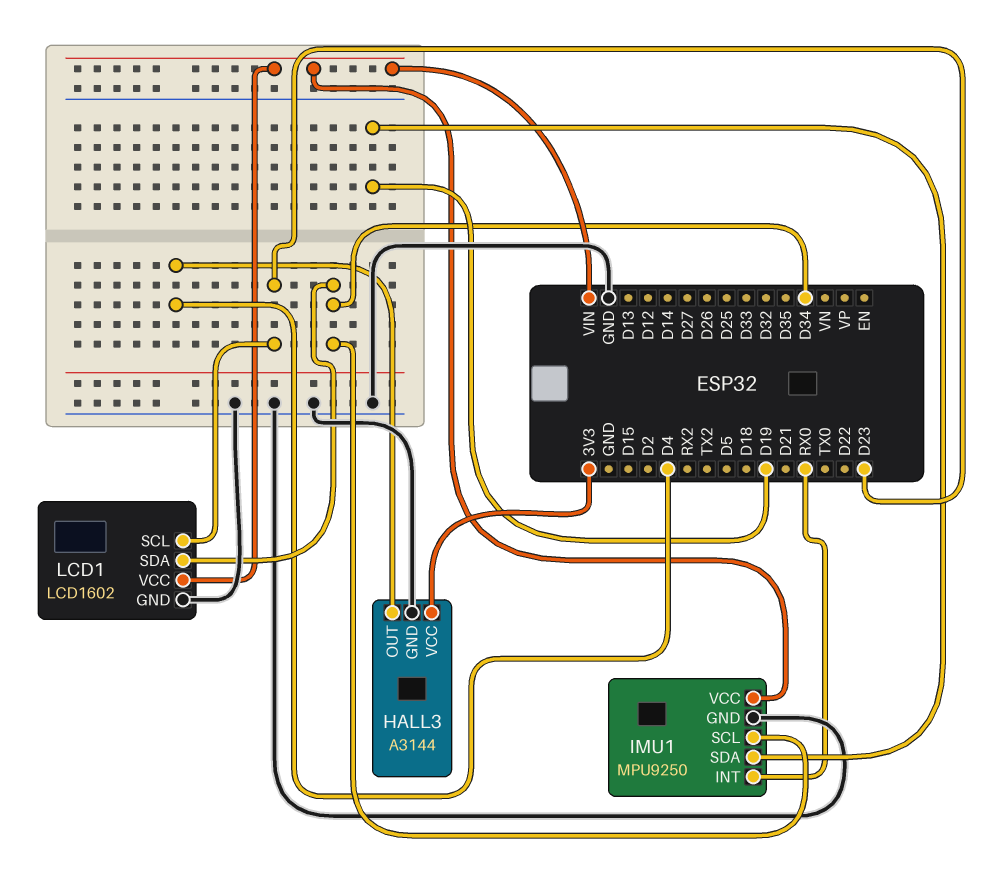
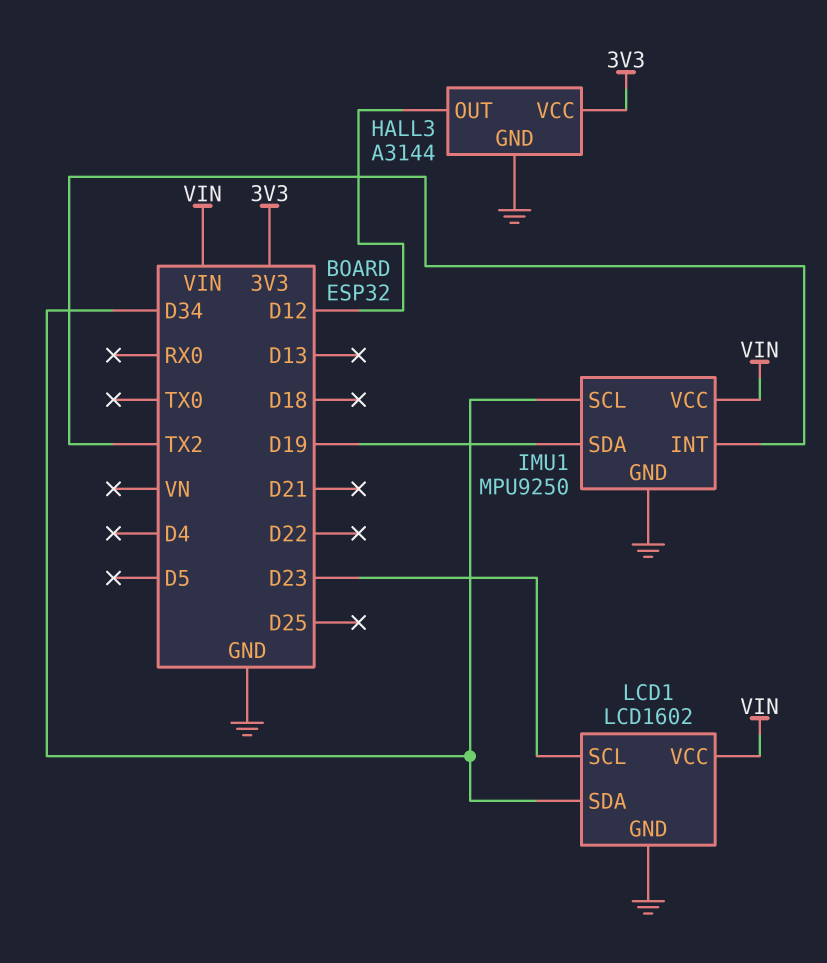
HALL3 pin OUT: D4 -> D12
IMU1 pin INT: RX0 -> TX2

